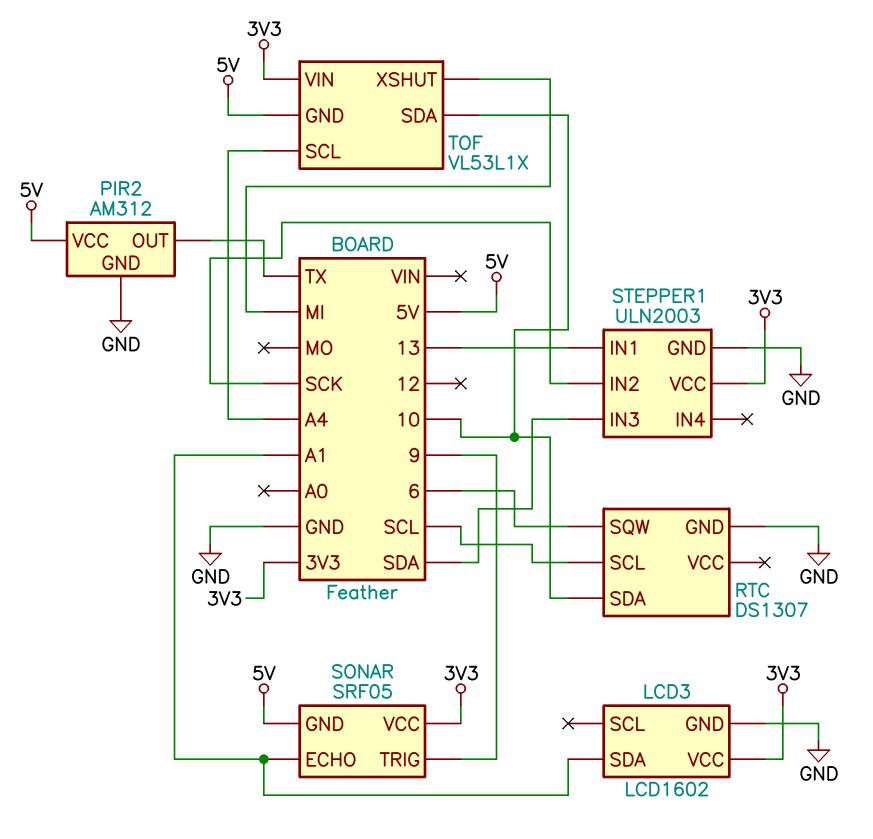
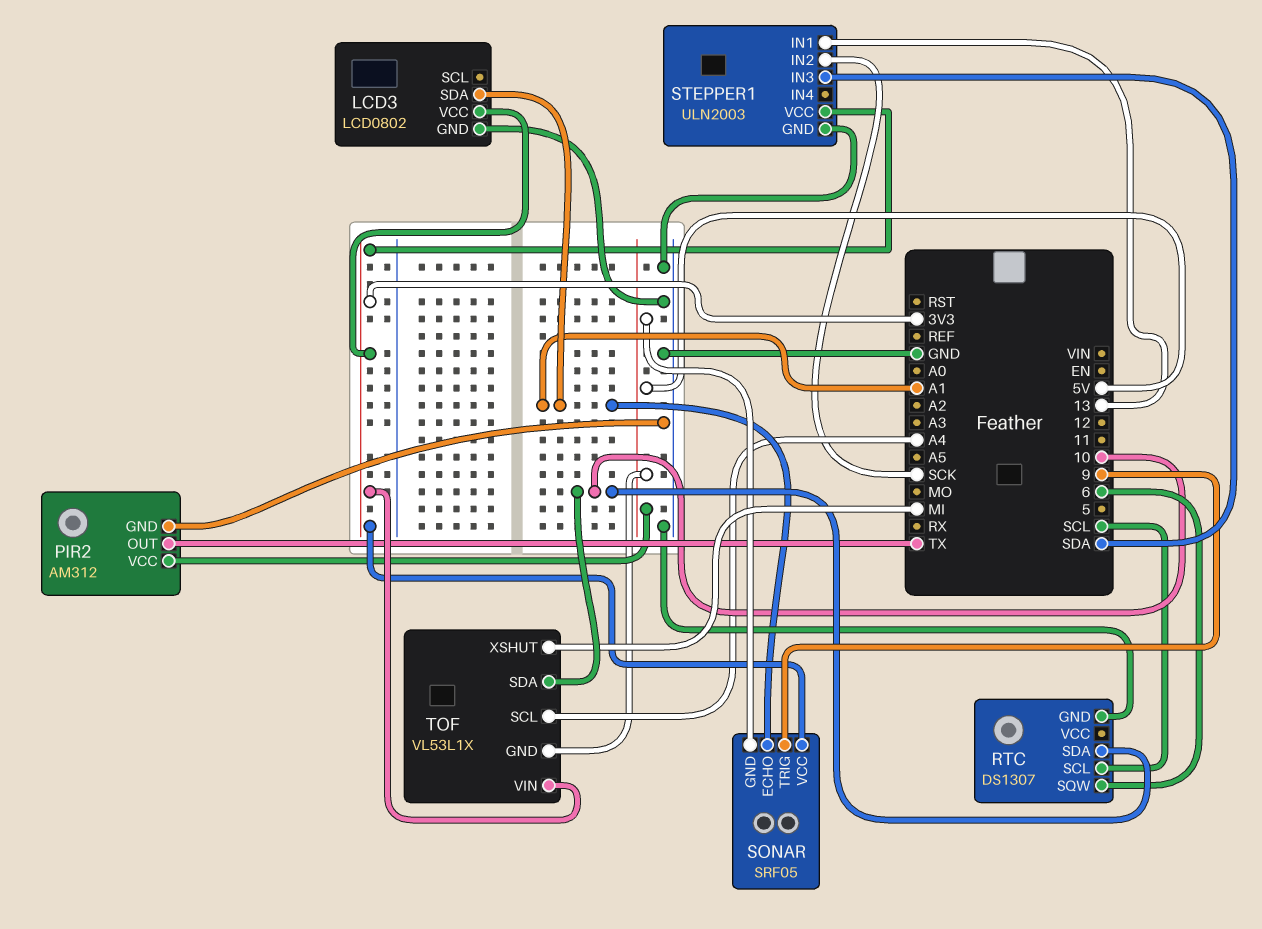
LCD3: LCD1602 -> LCD0802

